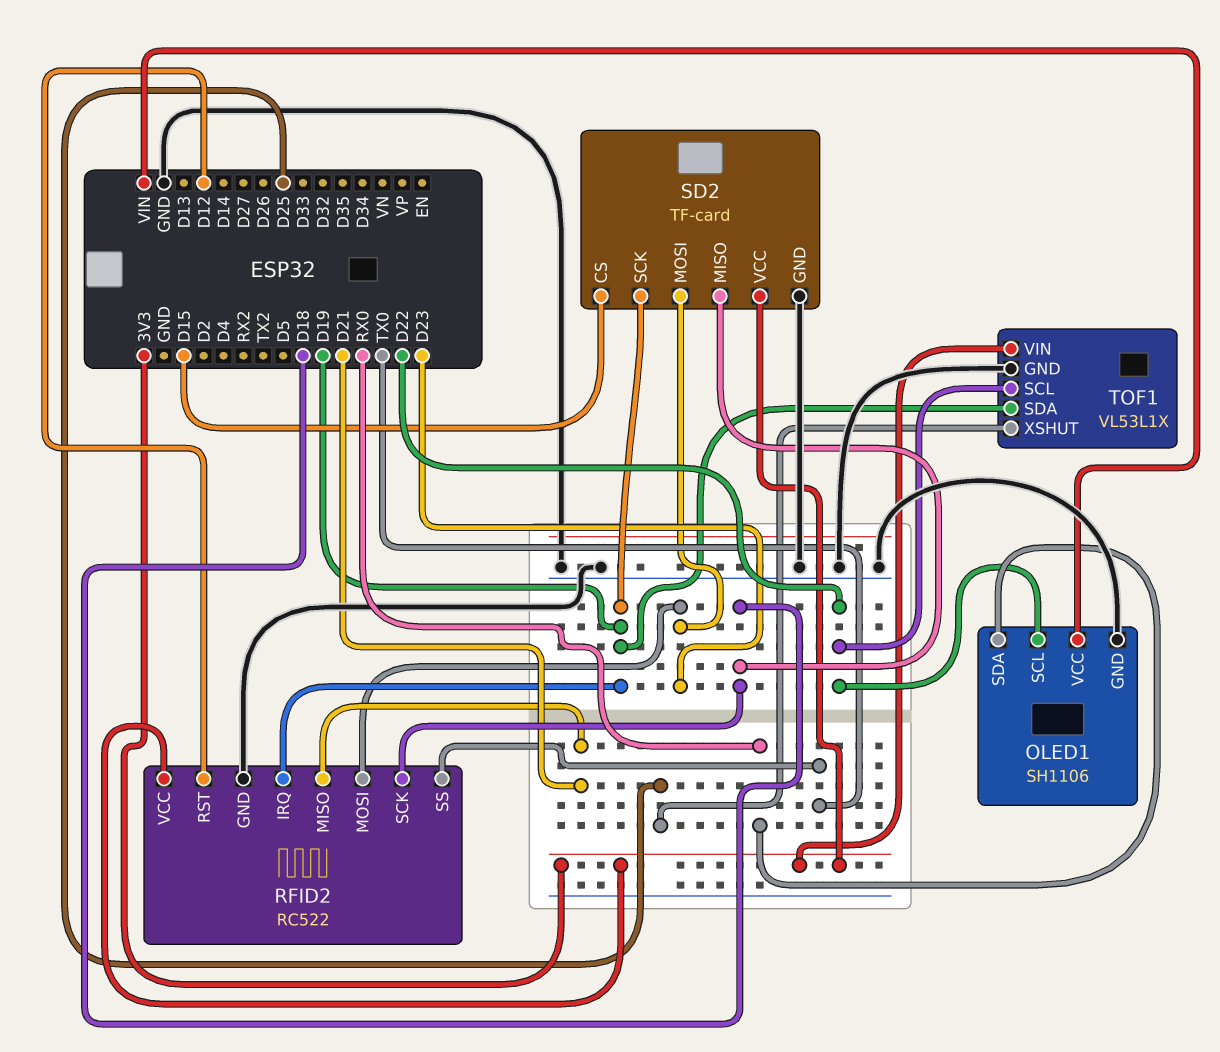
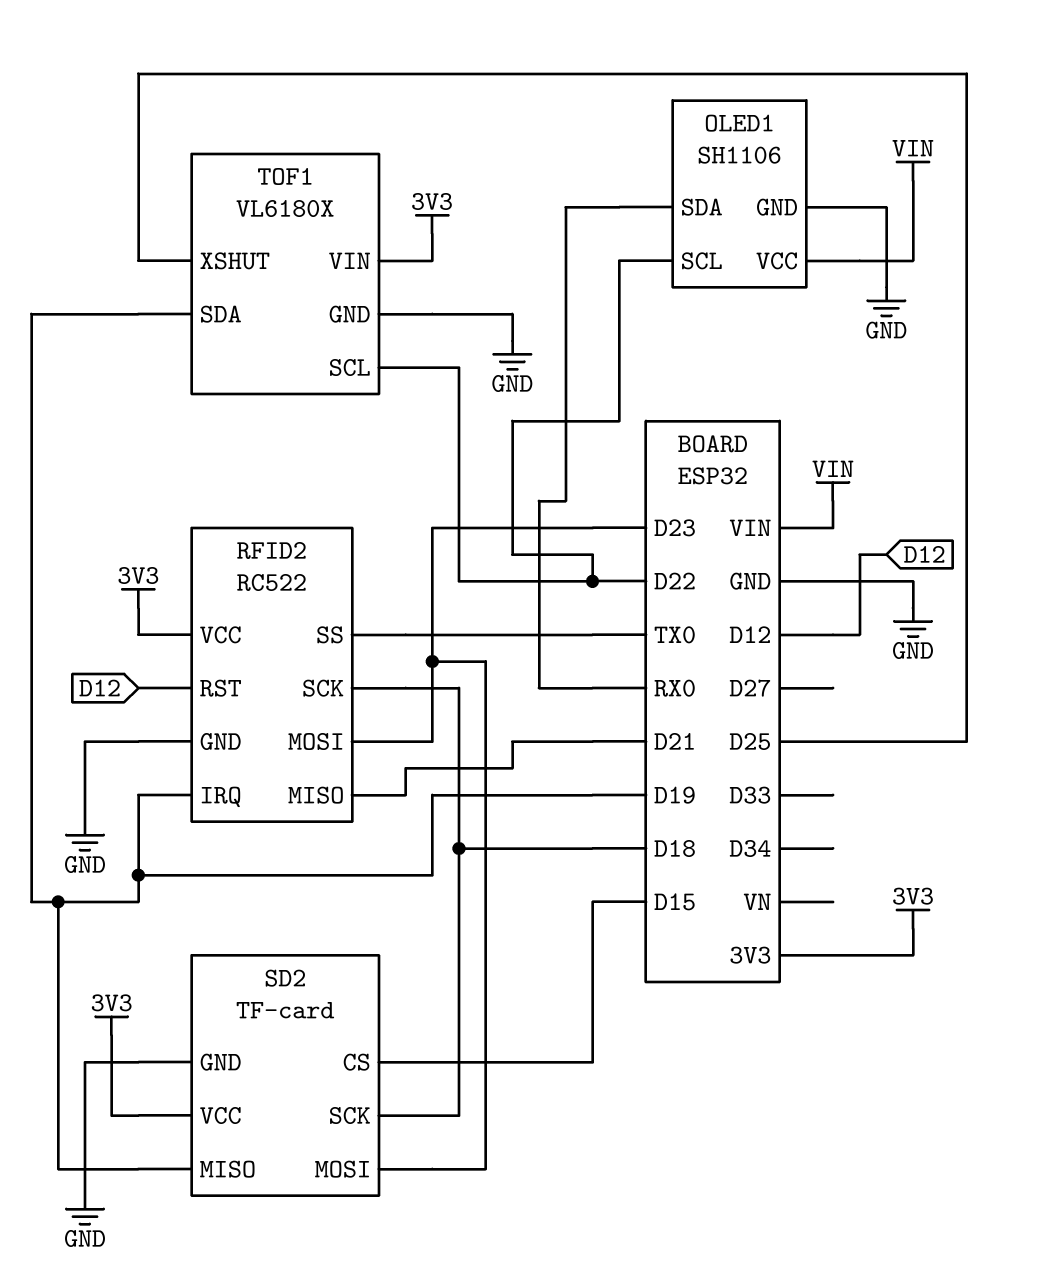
SD2 pin MISO: D18 -> D19
SD2 pin SCK: D19 -> D18
TOF1: VL53L1X -> VL6180X

